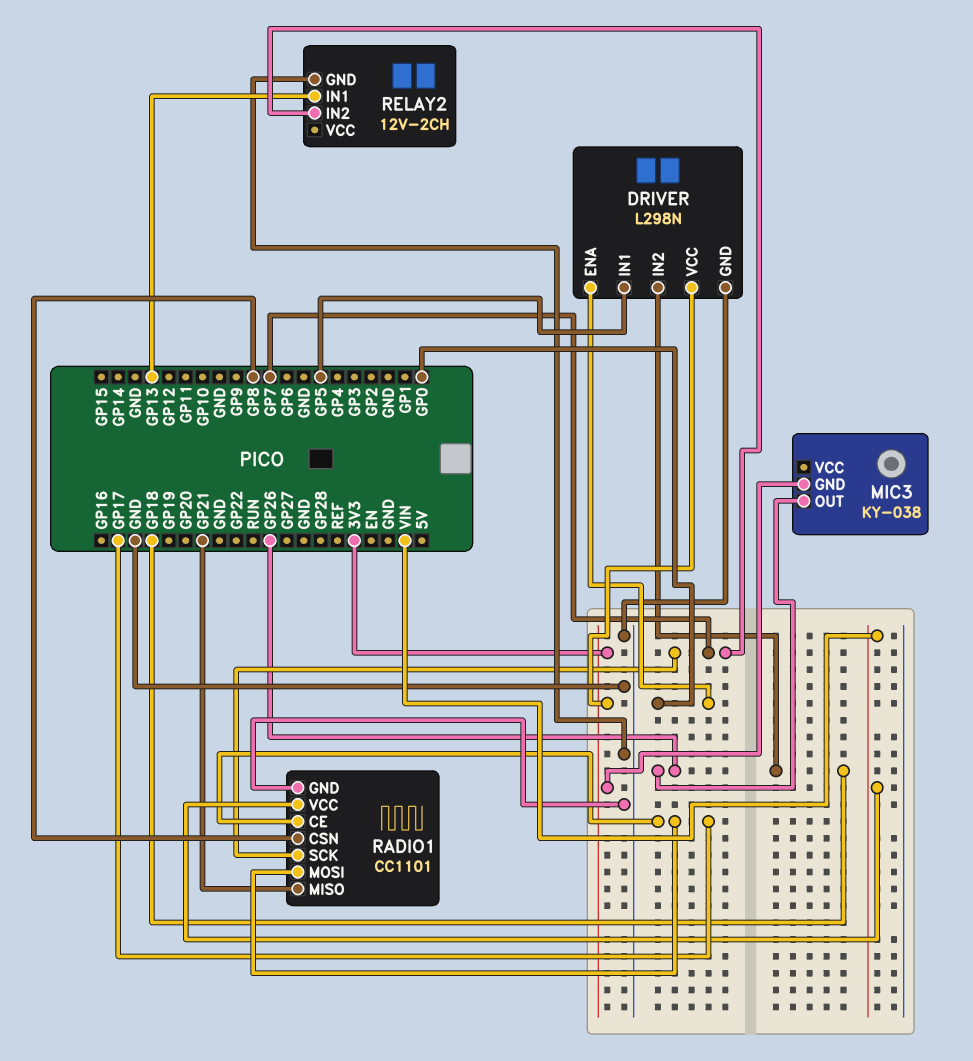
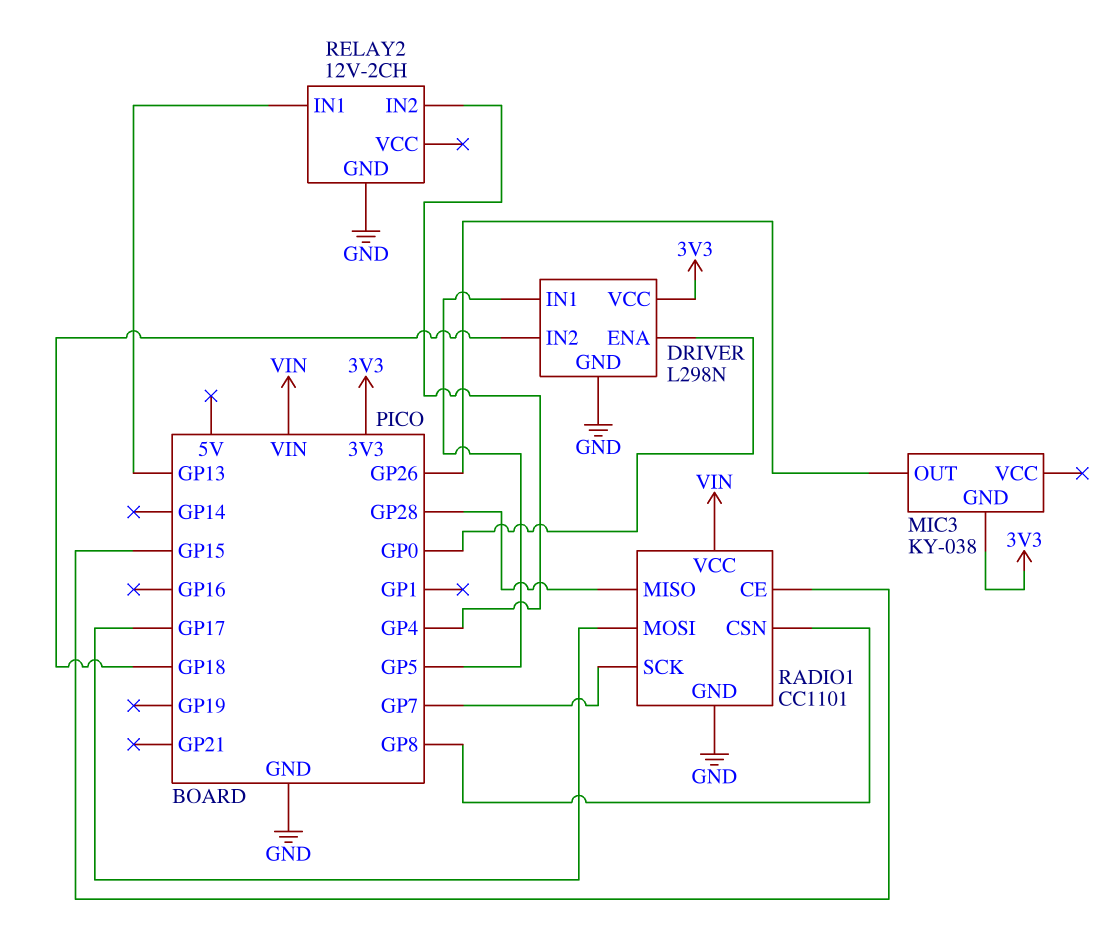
RADIO1 pin CE: GP17 -> GP15
RADIO1 pin MISO: GP21 -> GP28
RELAY2 pin IN2: GP7 -> GP4

